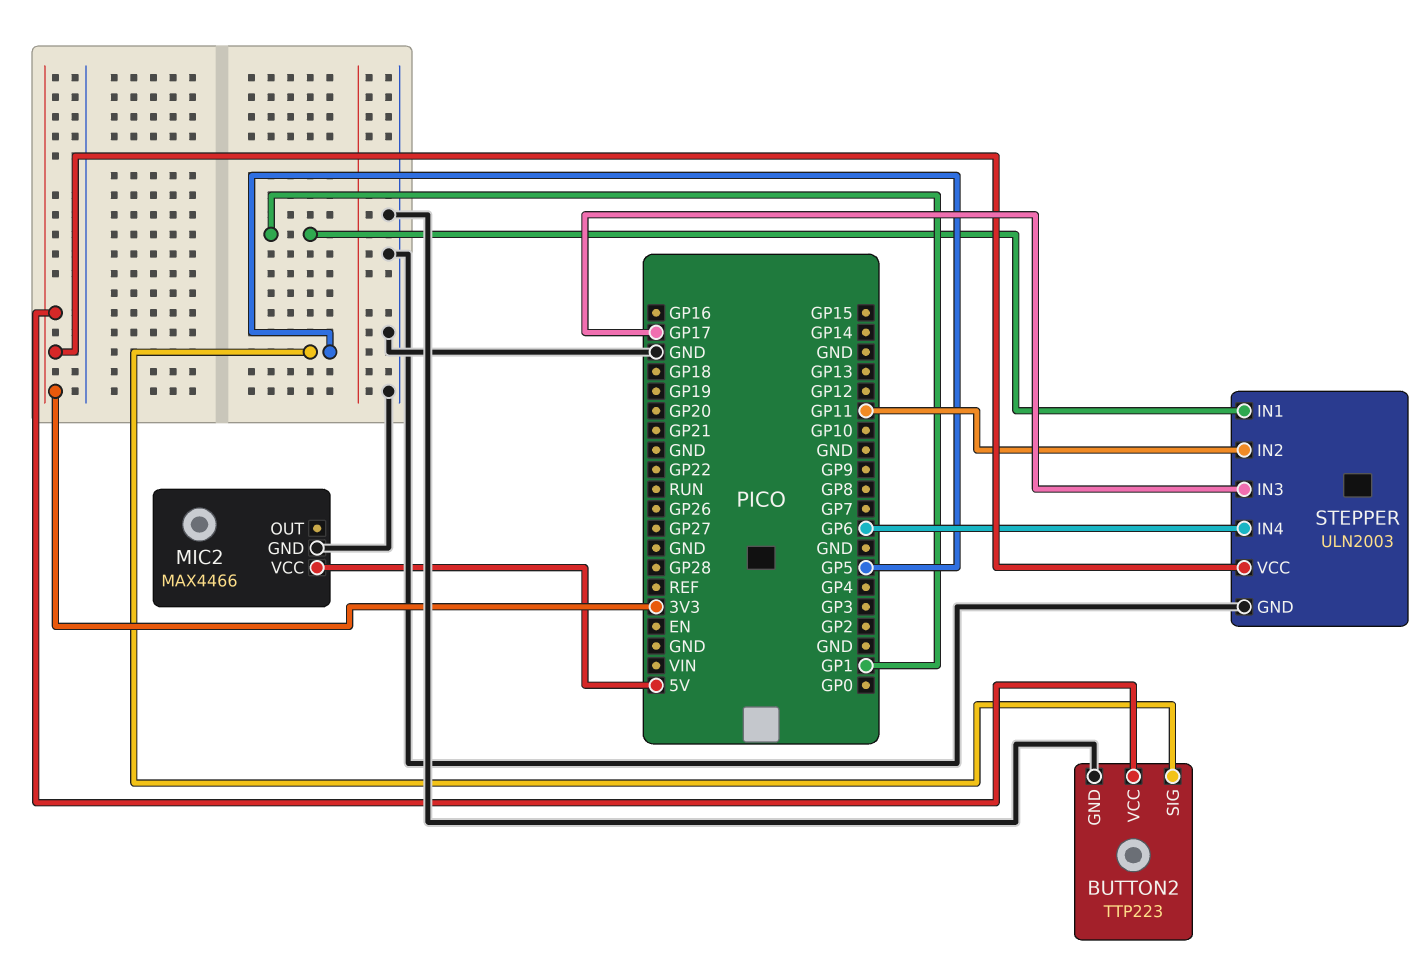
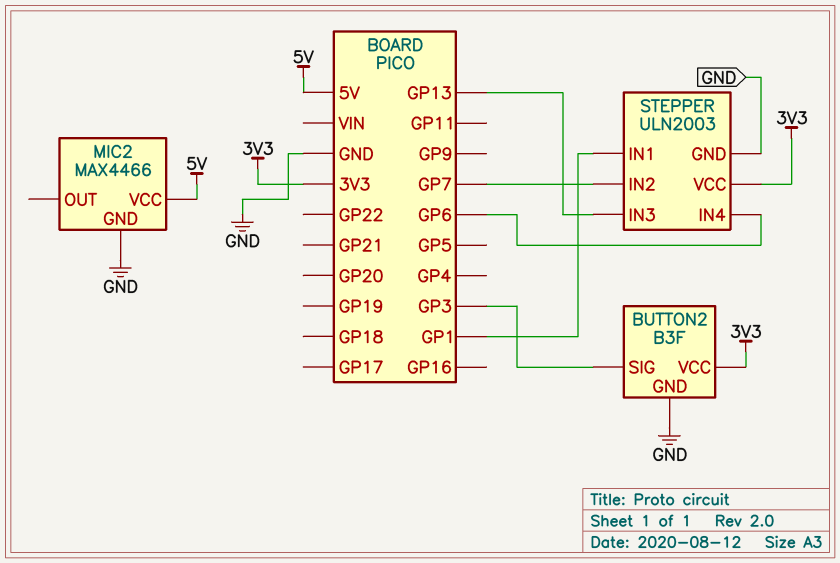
BUTTON2: TTP223 -> B3F
BUTTON2 pin SIG: GP5 -> GP3
STEPPER pin IN2: GP11 -> GP7
STEPPER pin IN3: GP17 -> GP13

